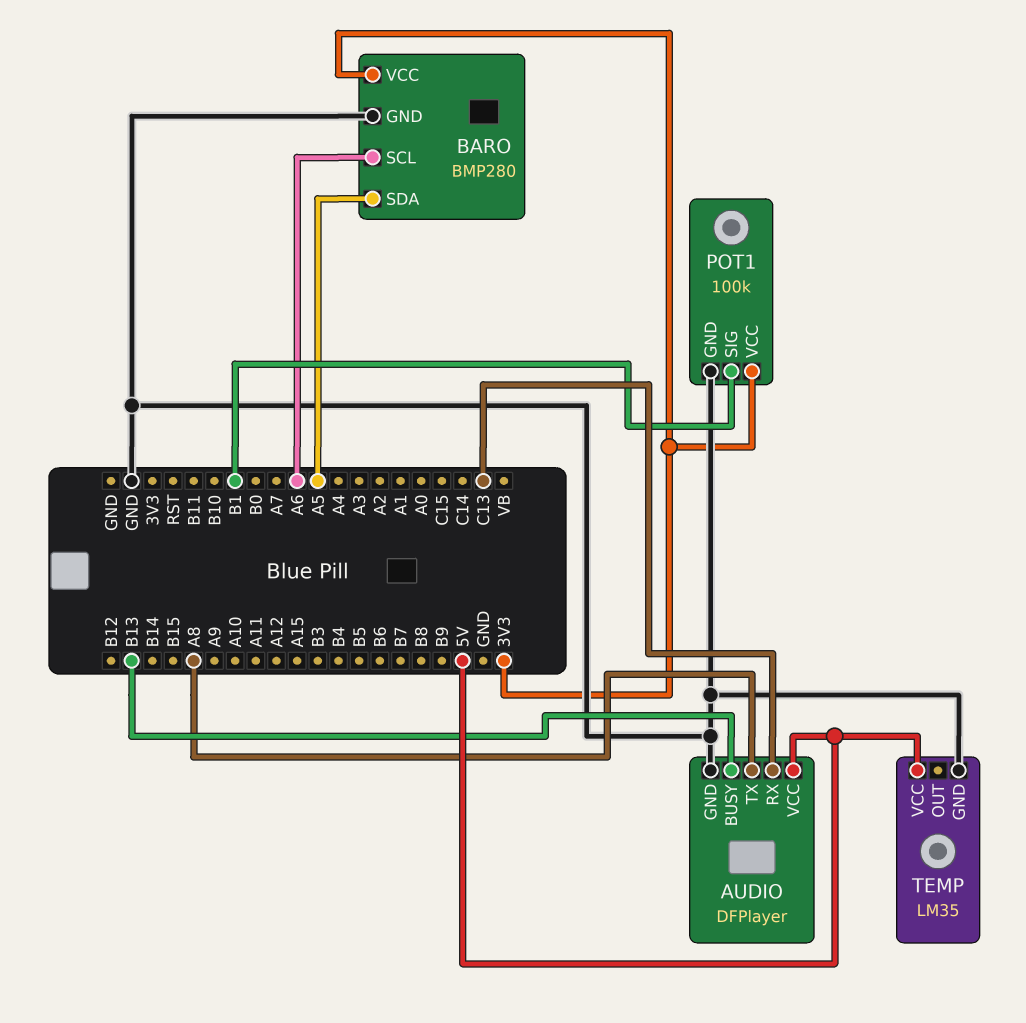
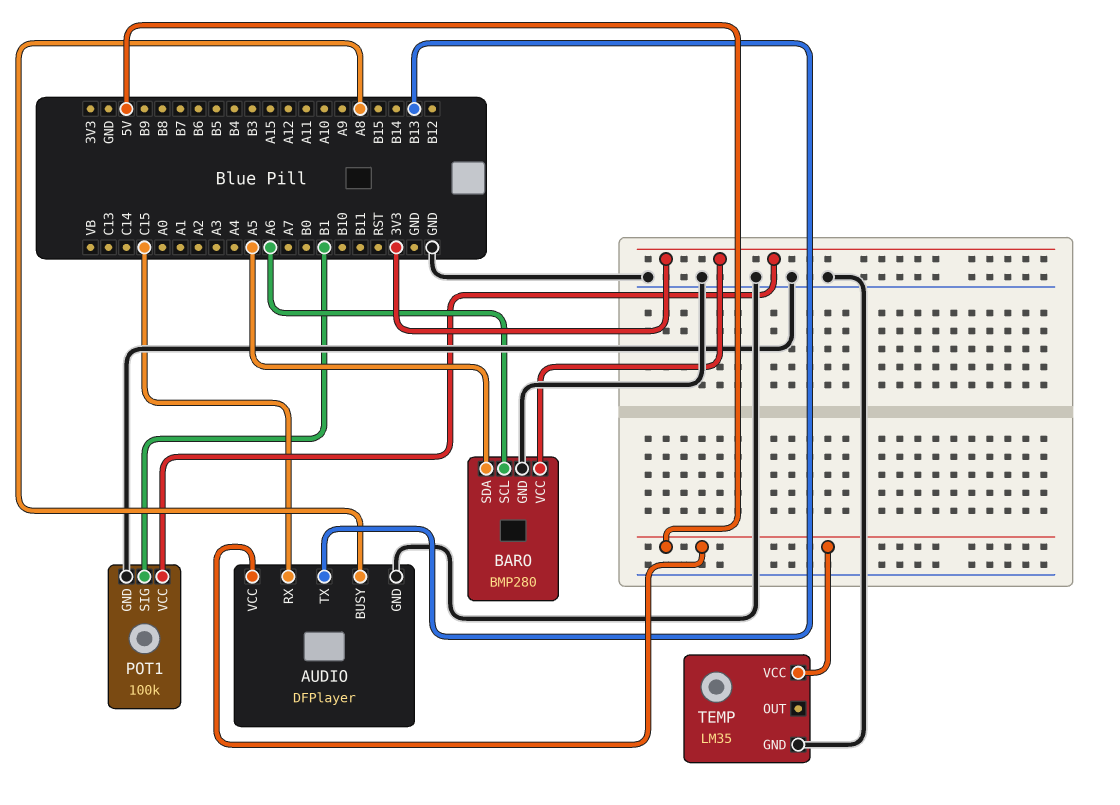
AUDIO pin BUSY: B13 -> A8
AUDIO pin RX: C13 -> C15
AUDIO pin TX: A8 -> B13

